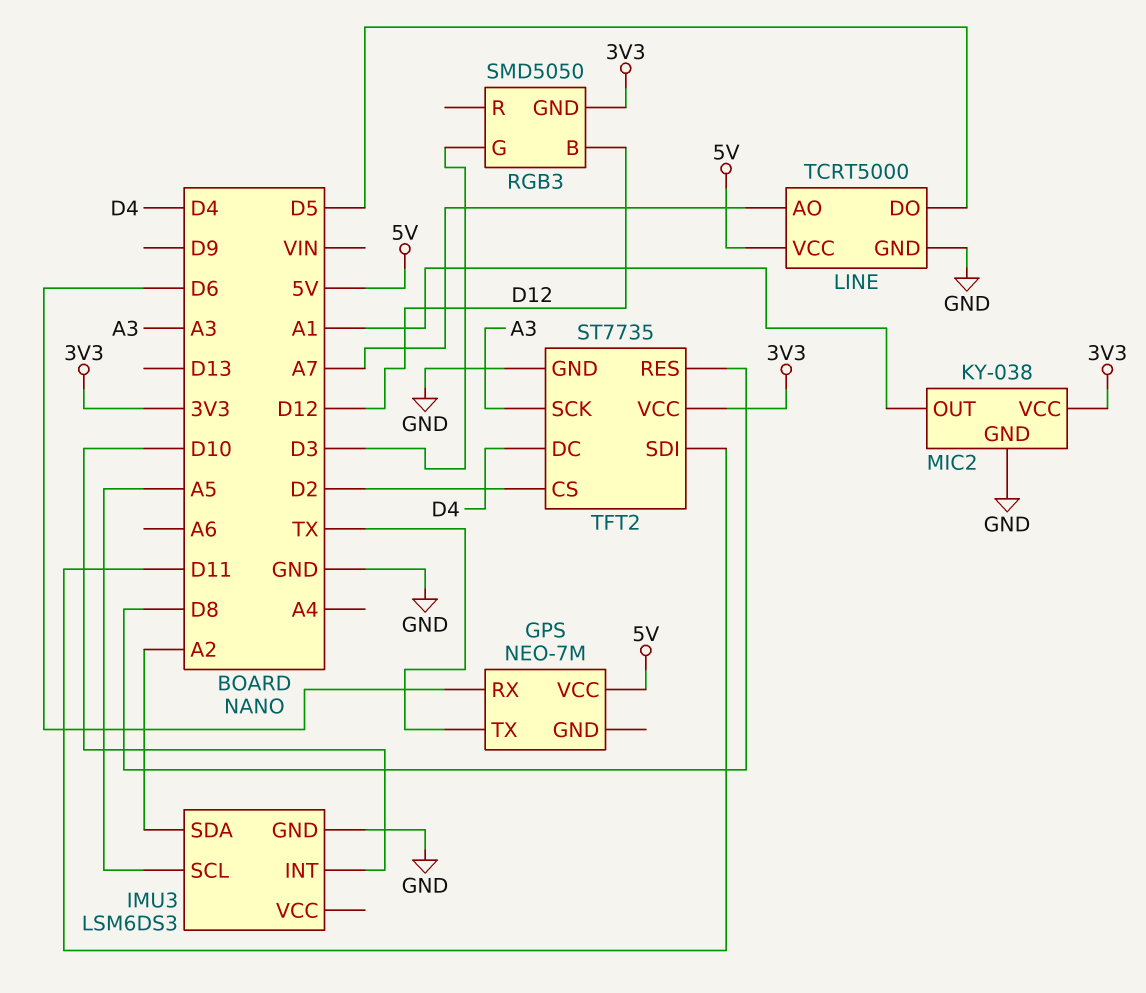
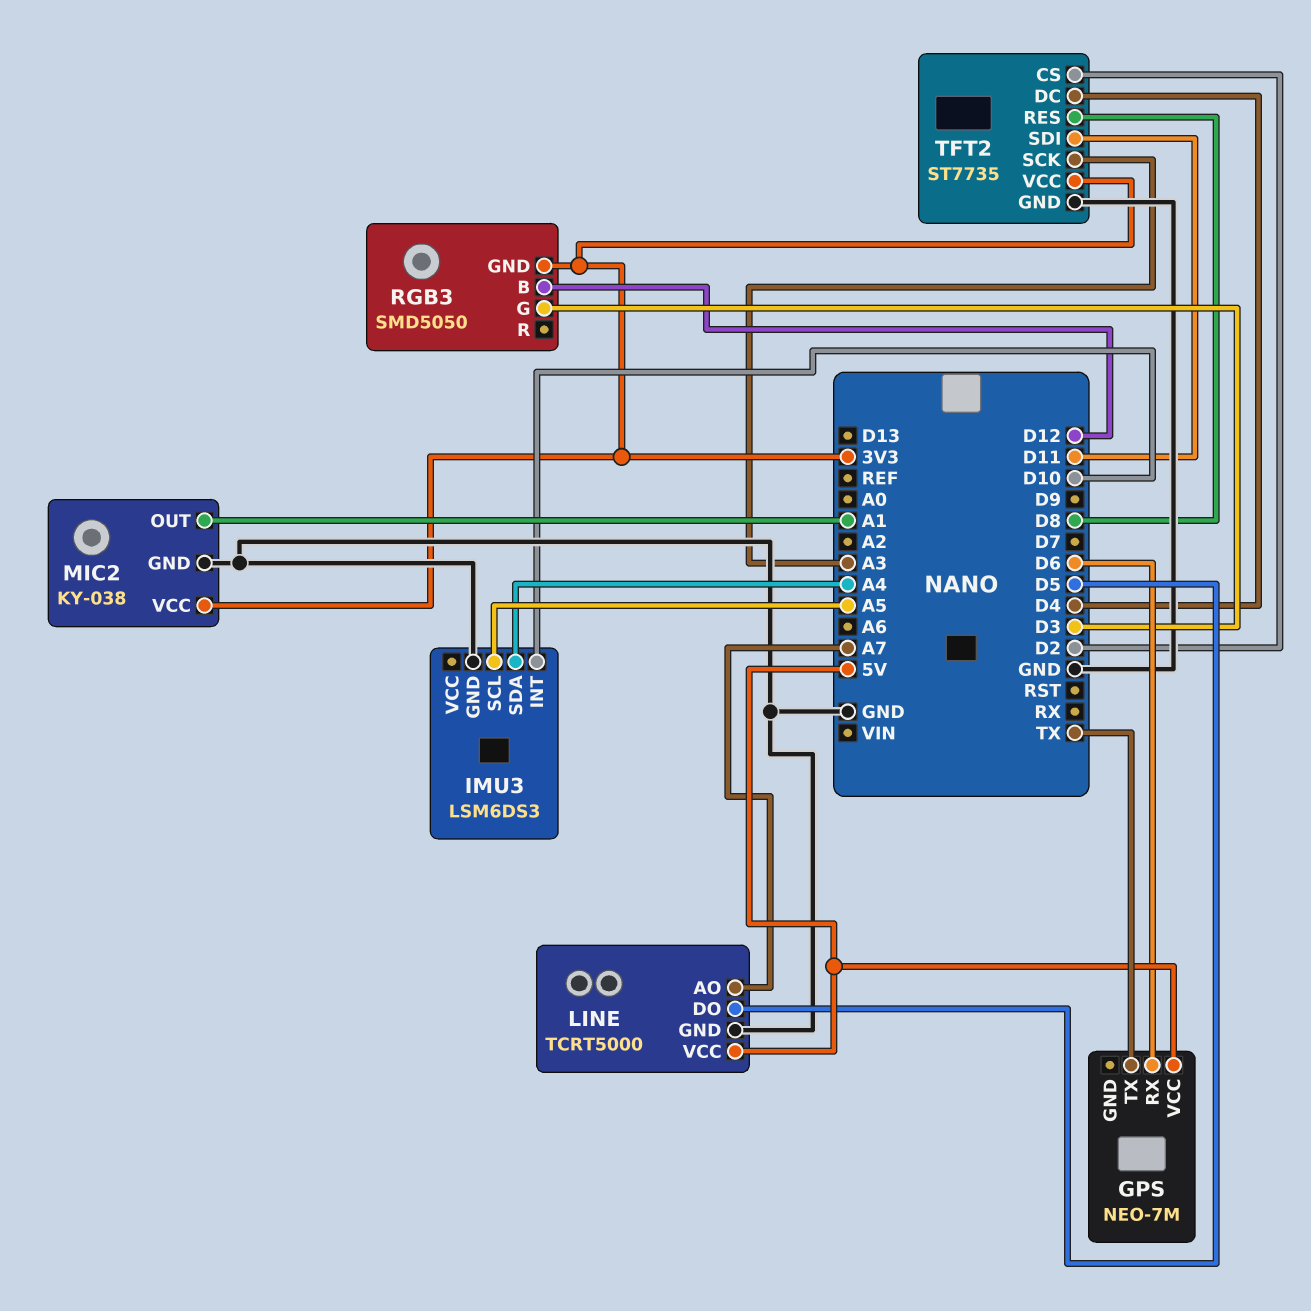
IMU3 pin SDA: A2 -> A4

